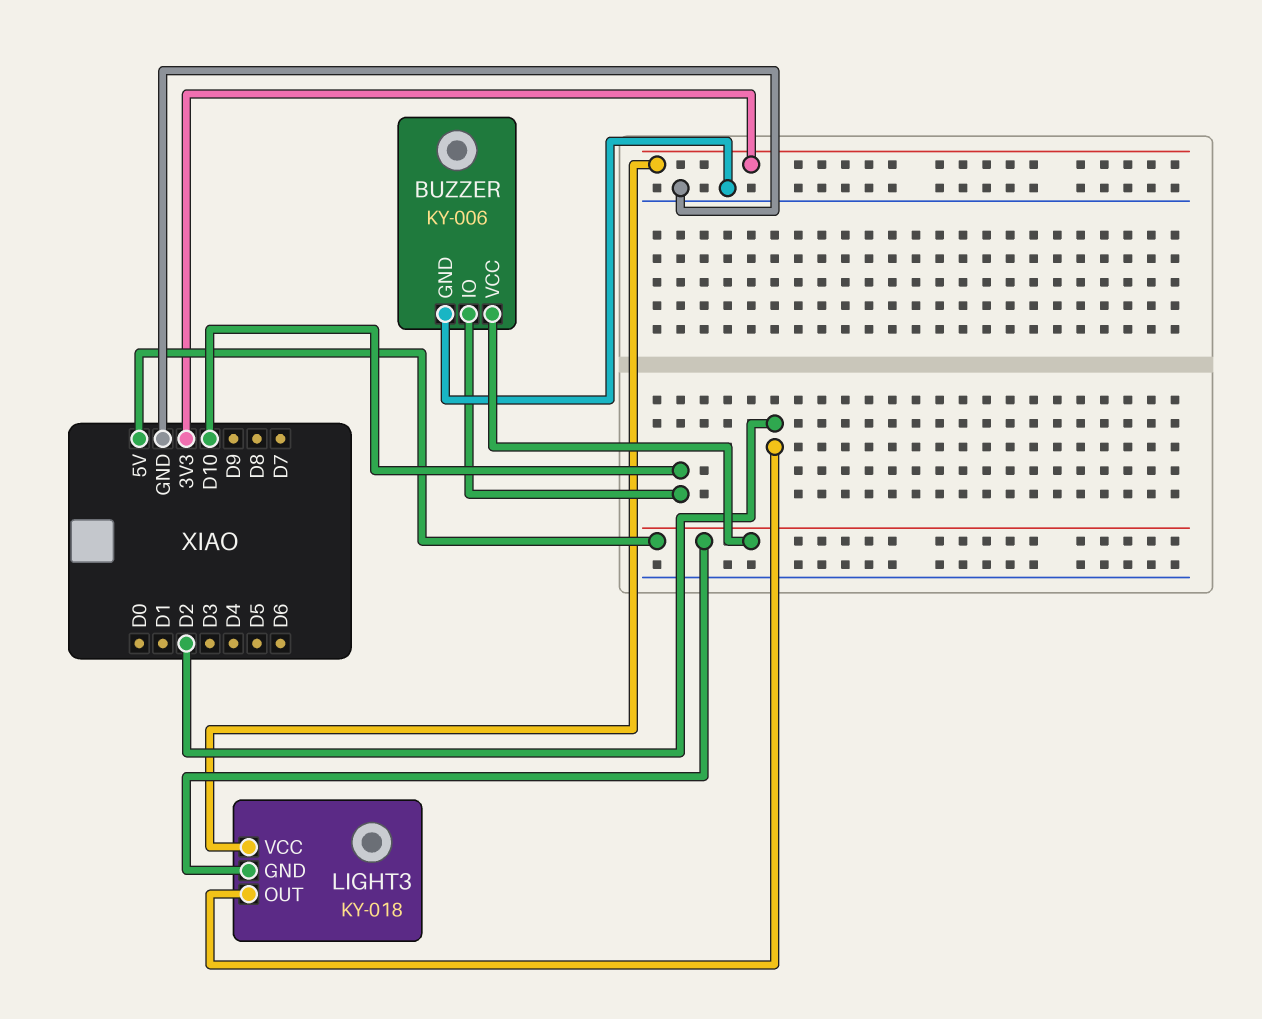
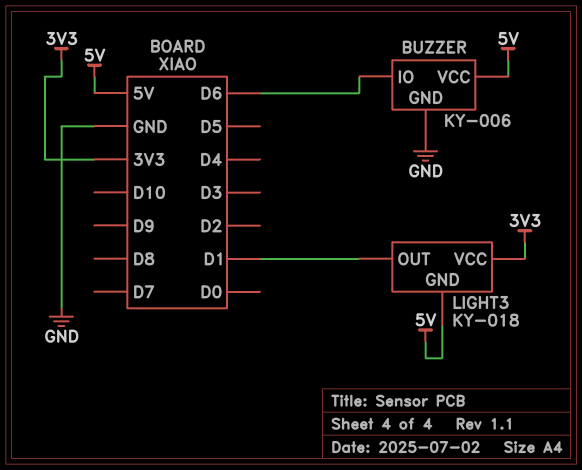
BUZZER pin IO: D10 -> D6
LIGHT3 pin OUT: D2 -> D1

